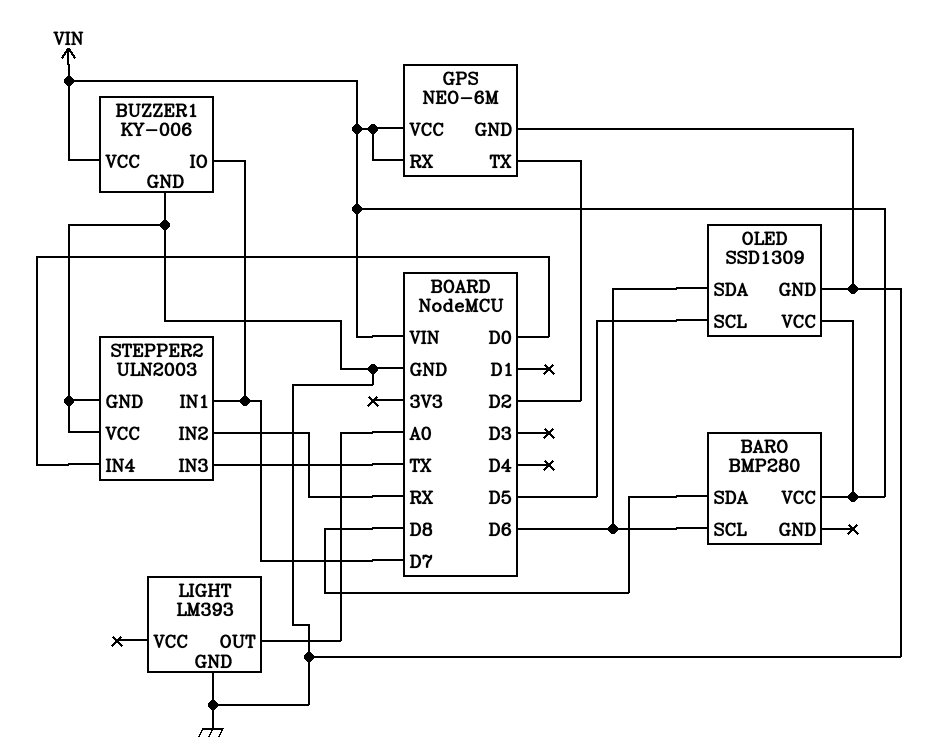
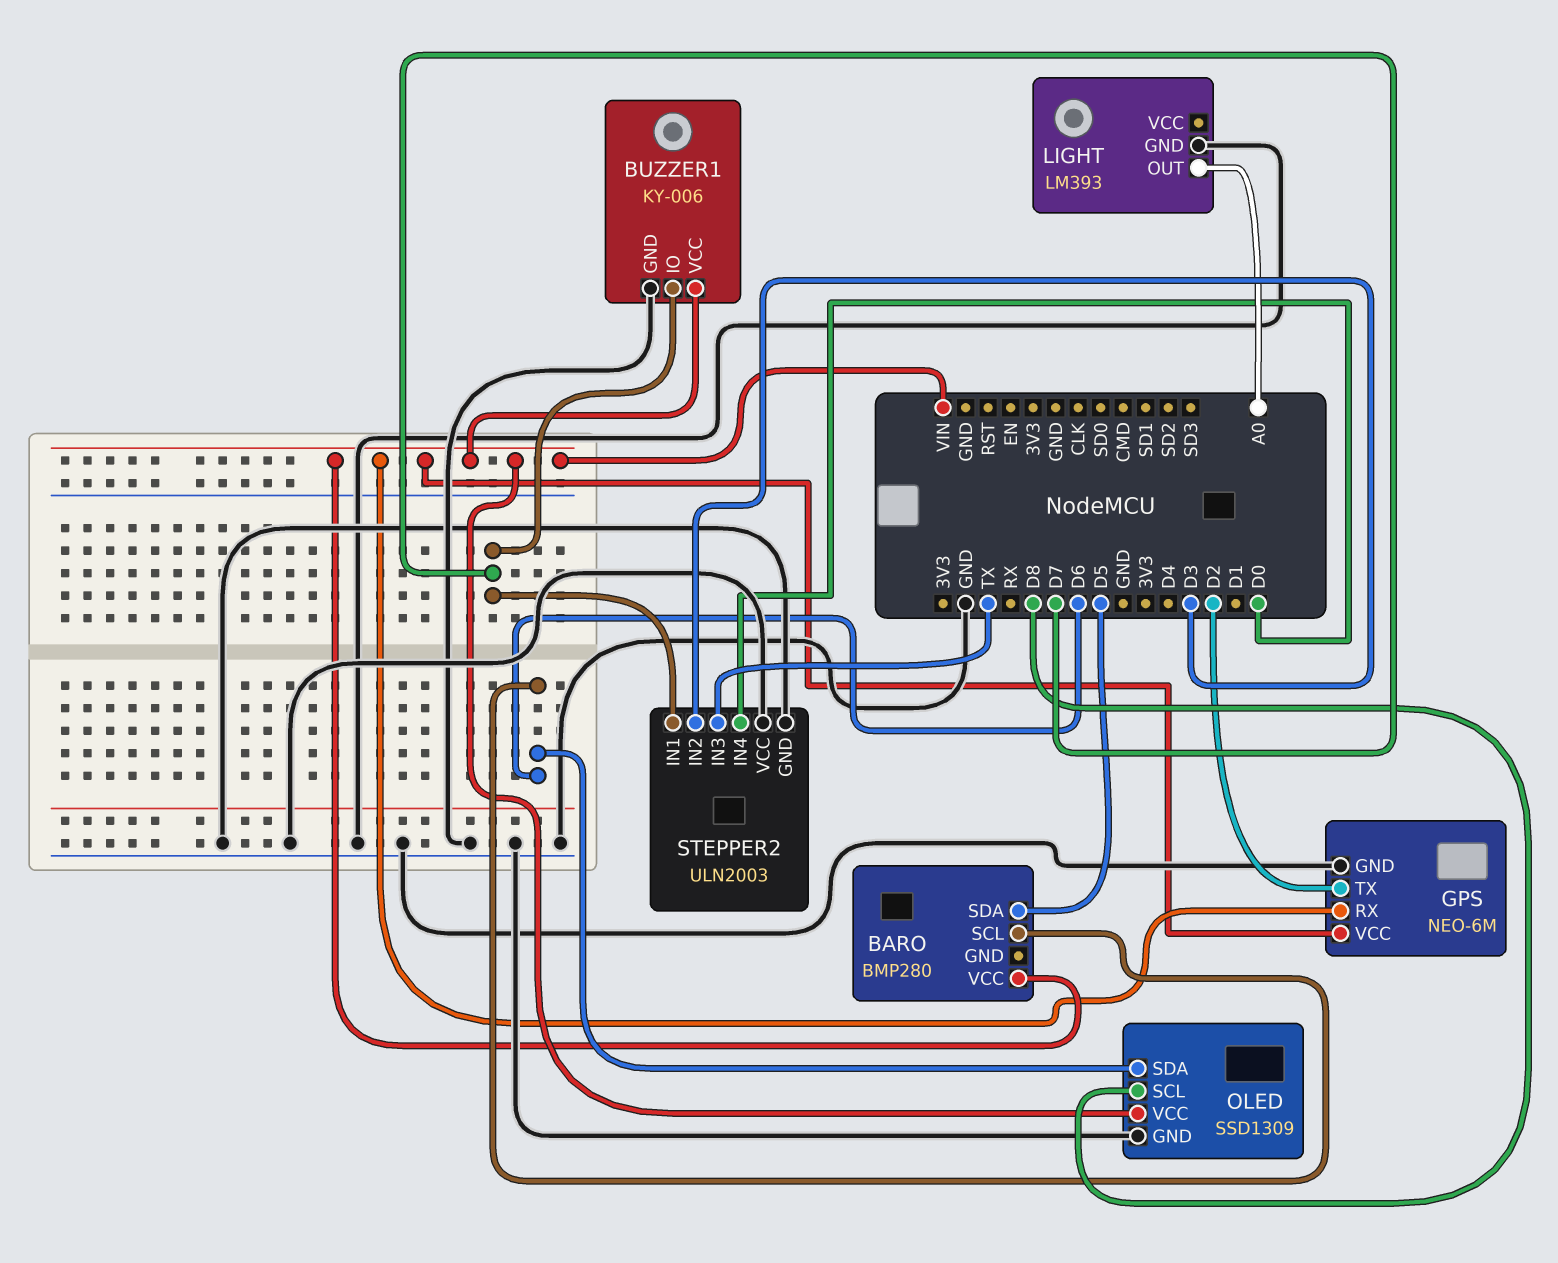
BARO pin SDA: D8 -> D5
OLED pin SCL: D5 -> D8
STEPPER2 pin IN2: RX -> D3

